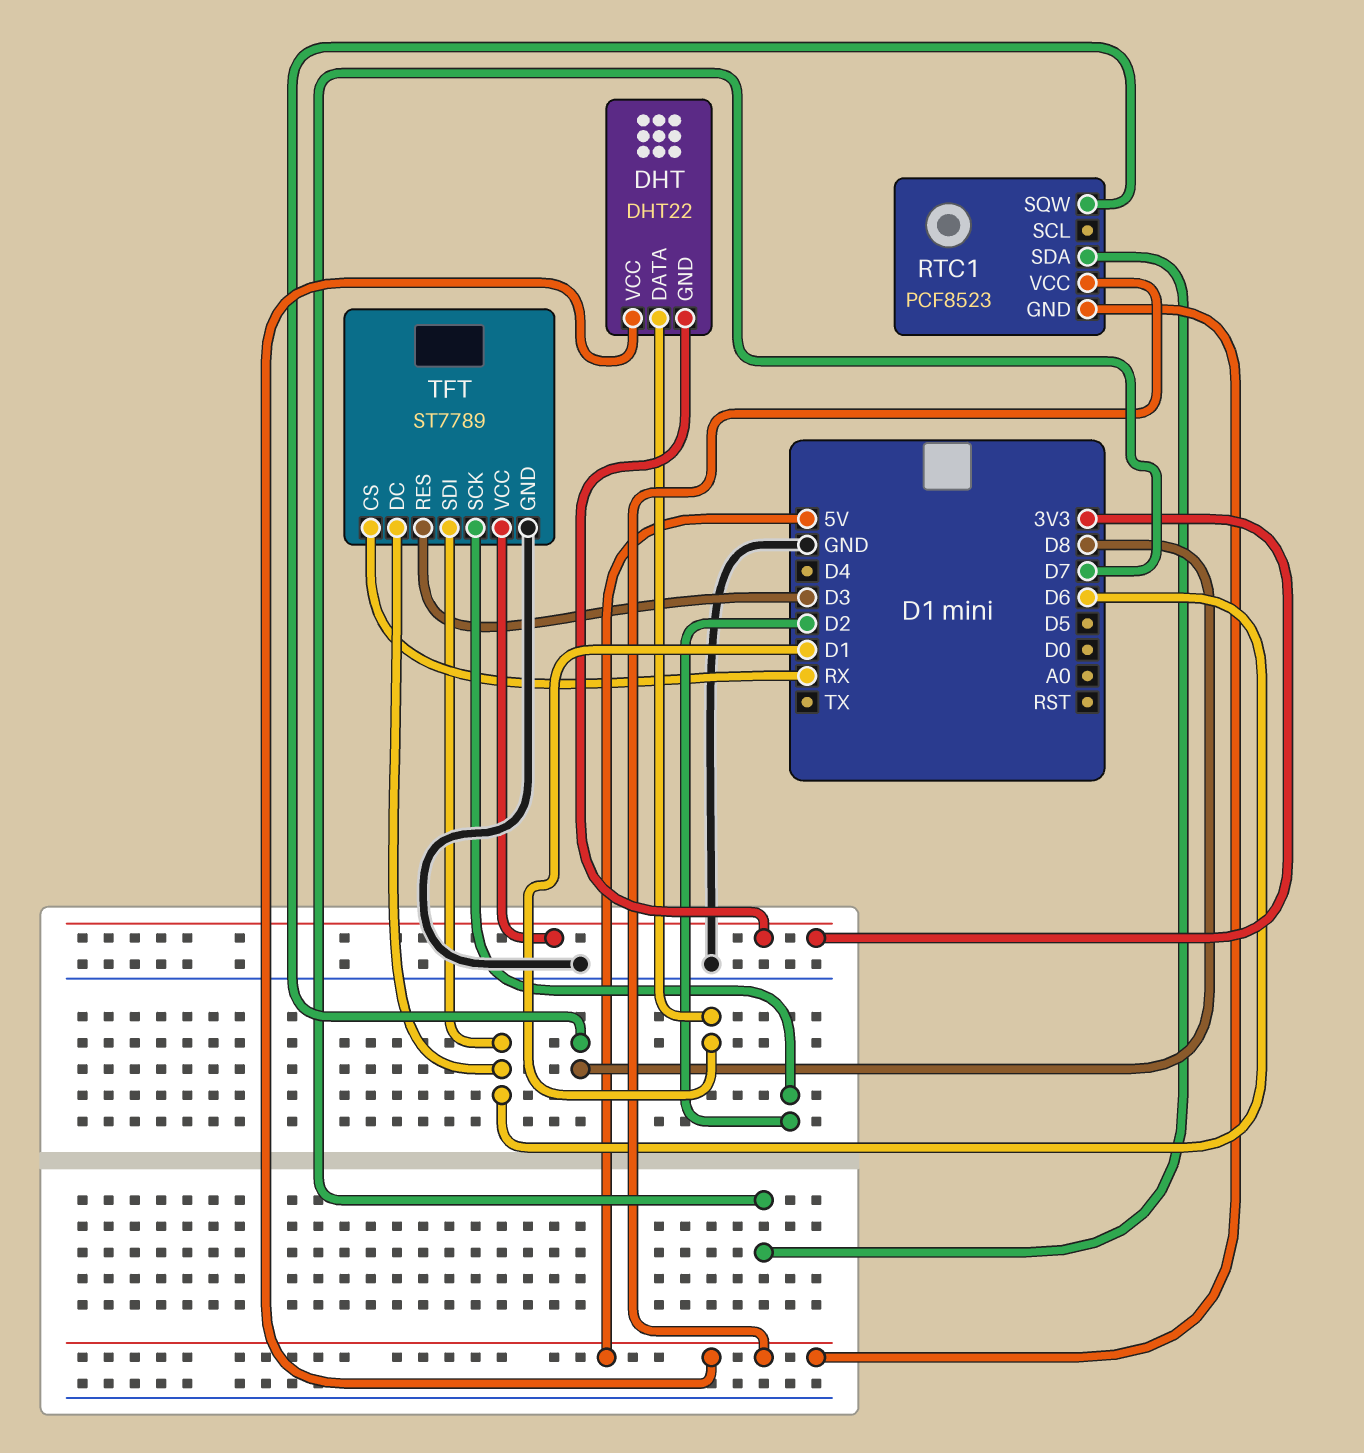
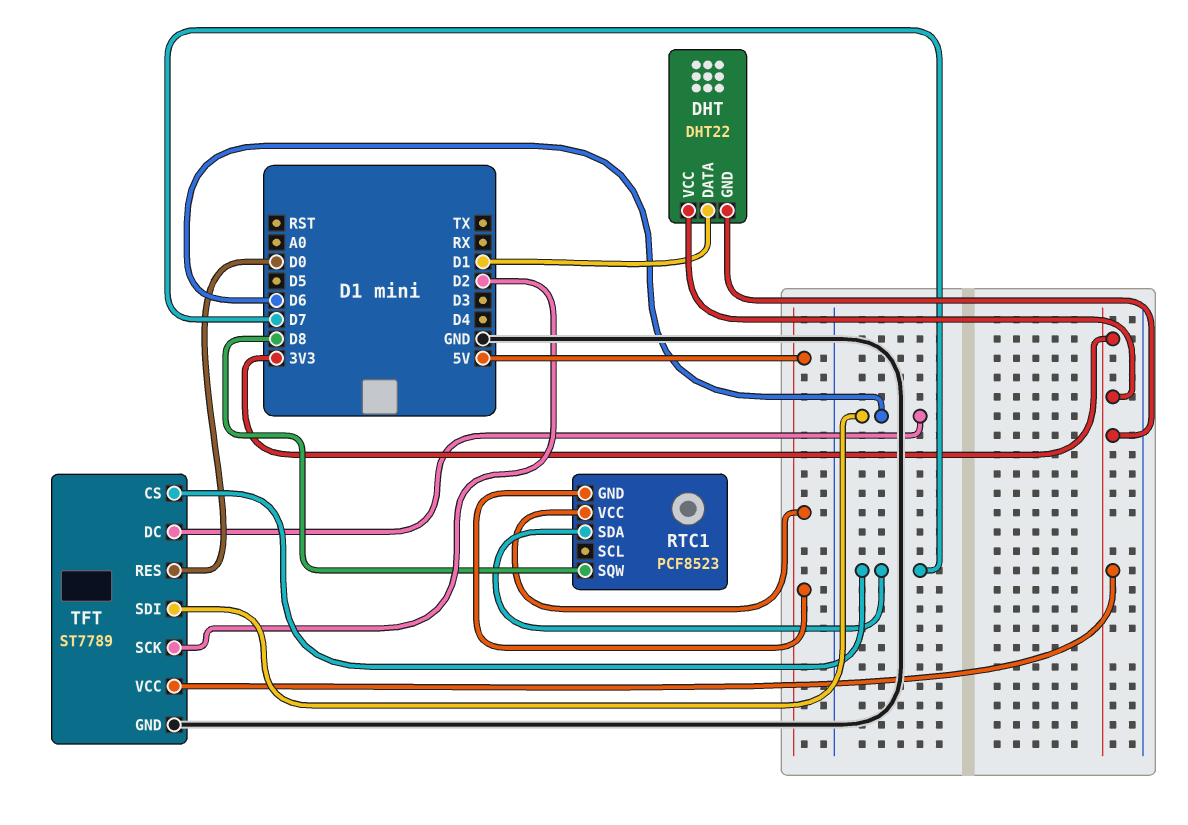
DHT pin VCC: 5V -> 3V3
TFT pin CS: RX -> D7
TFT pin RES: D3 -> D0

